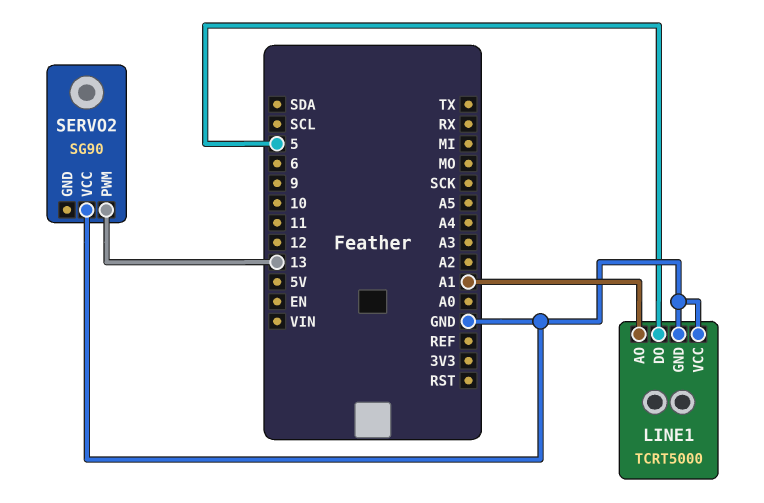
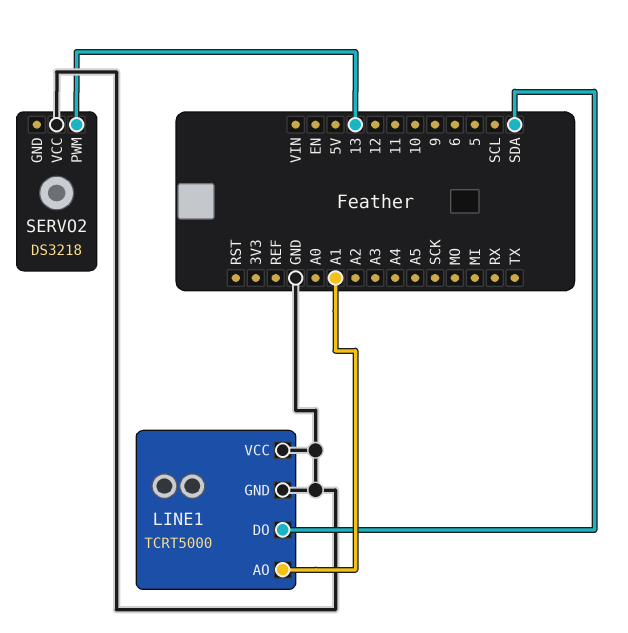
LINE1 pin DO: 5 -> SDA
SERVO2: SG90 -> DS3218

